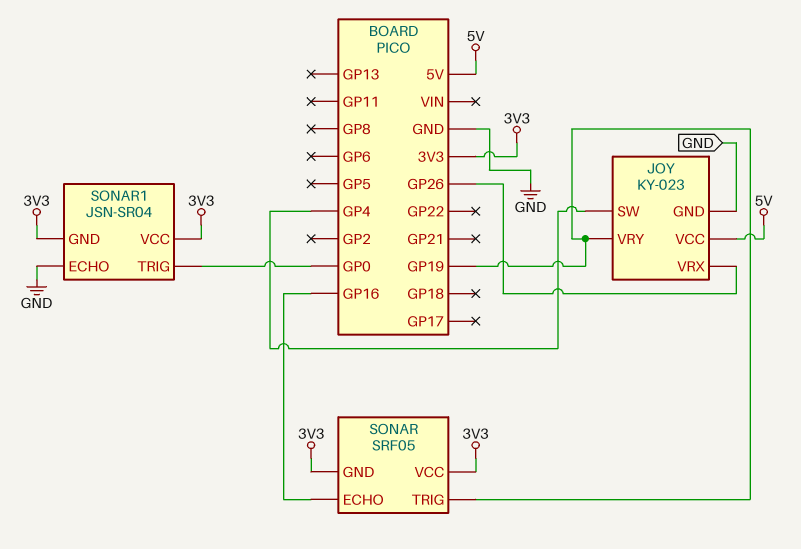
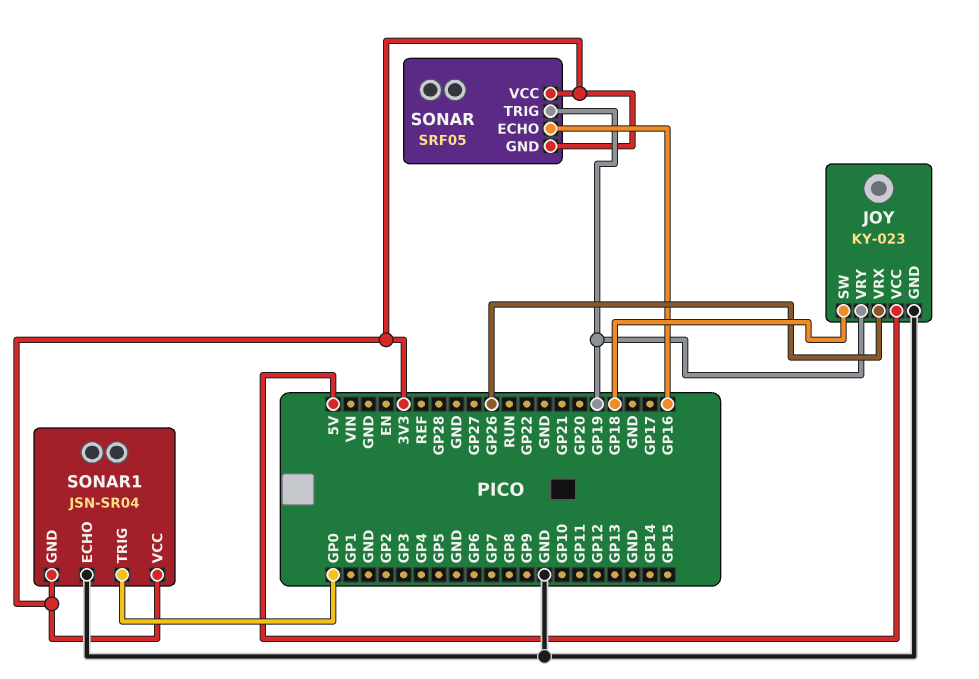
JOY pin SW: GP4 -> GP18

